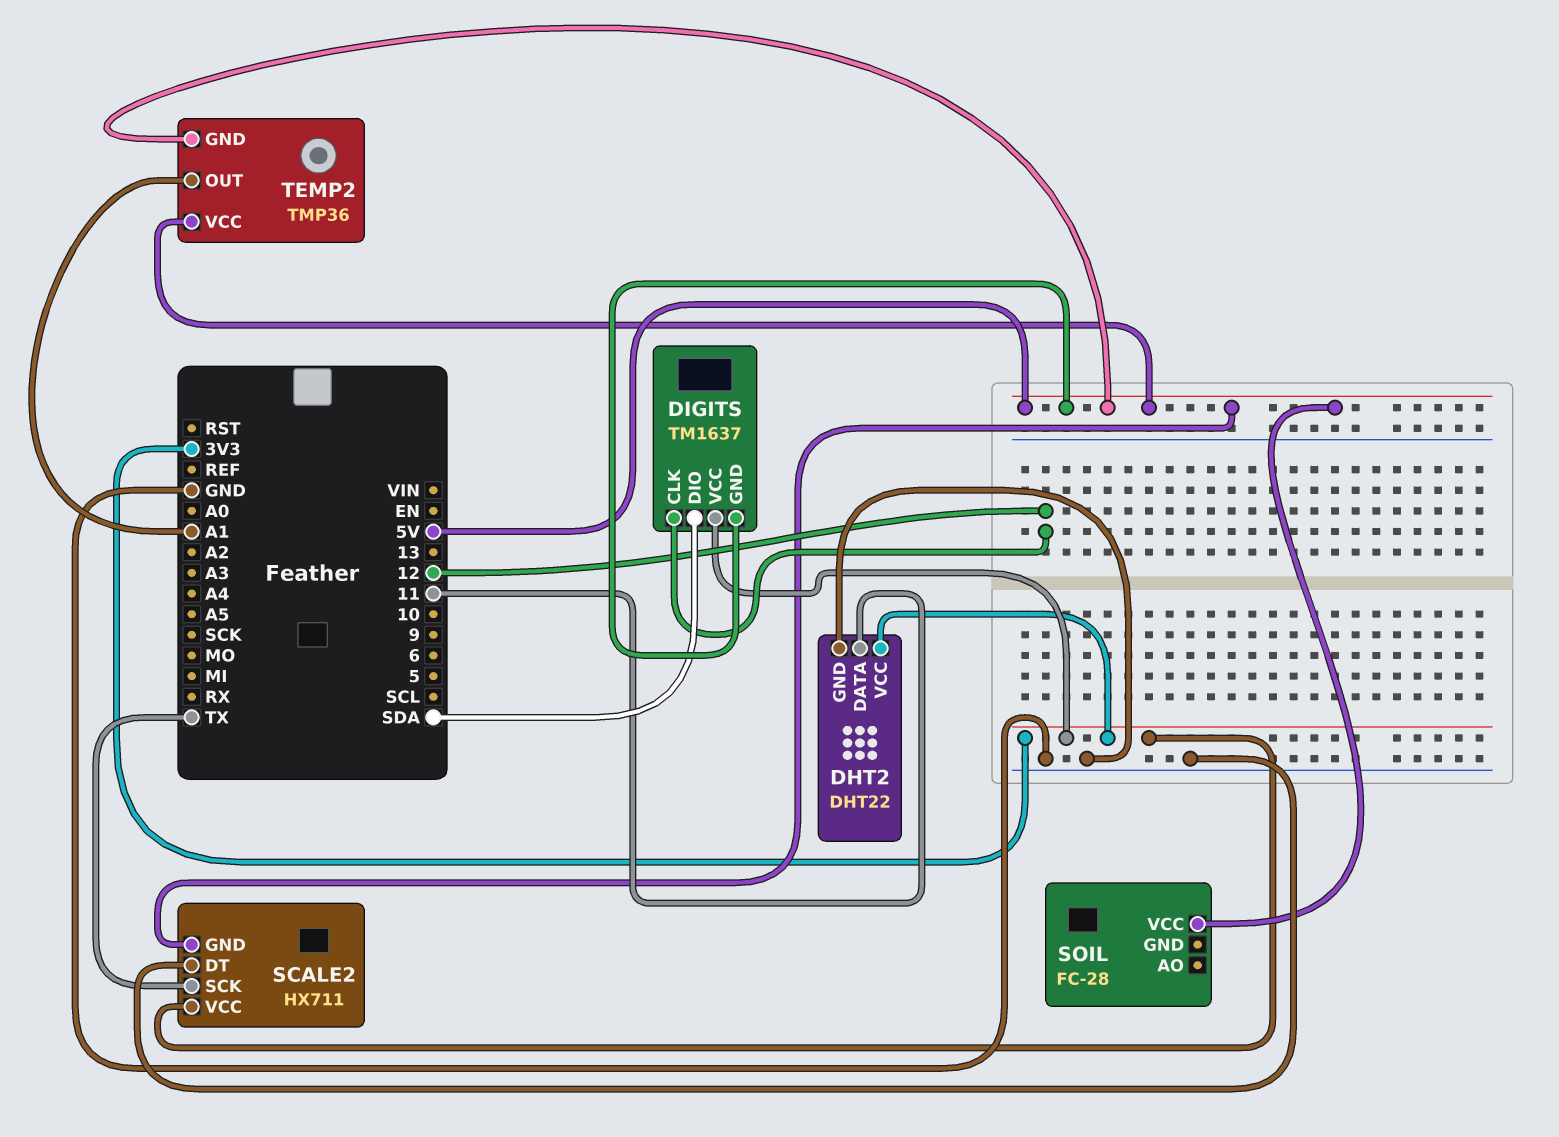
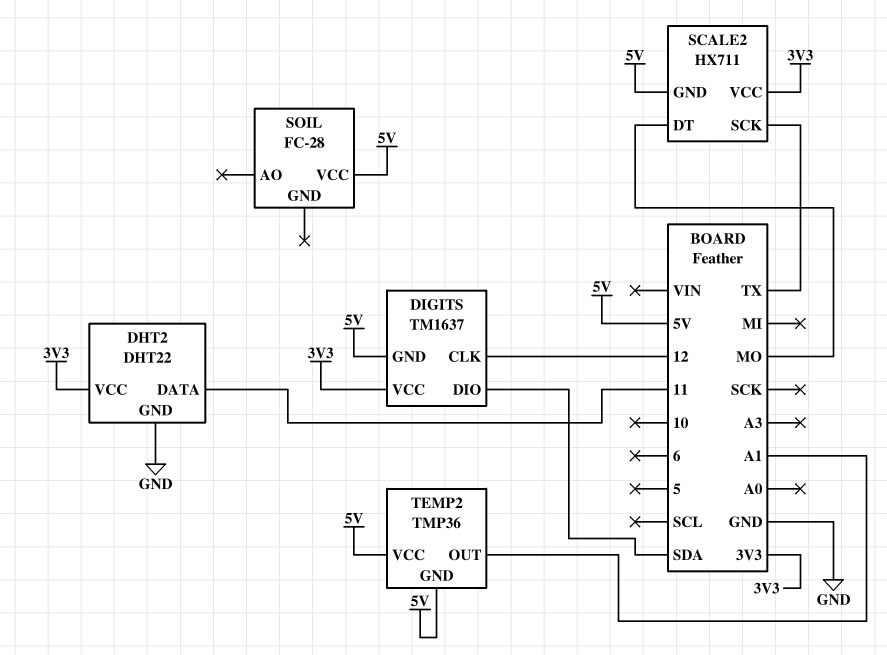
SCALE2 pin DT: GND -> MO

